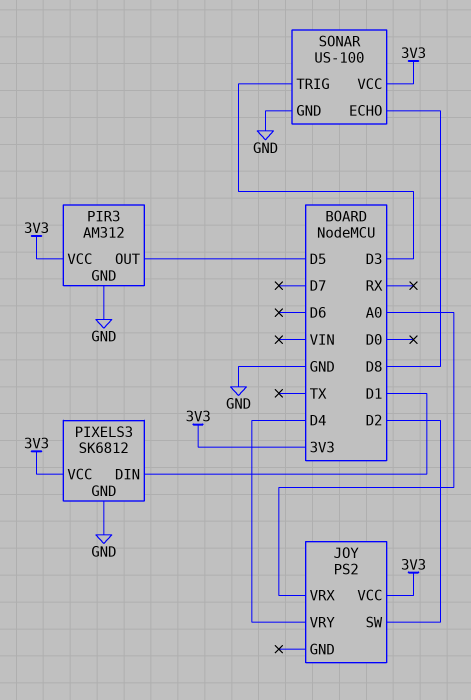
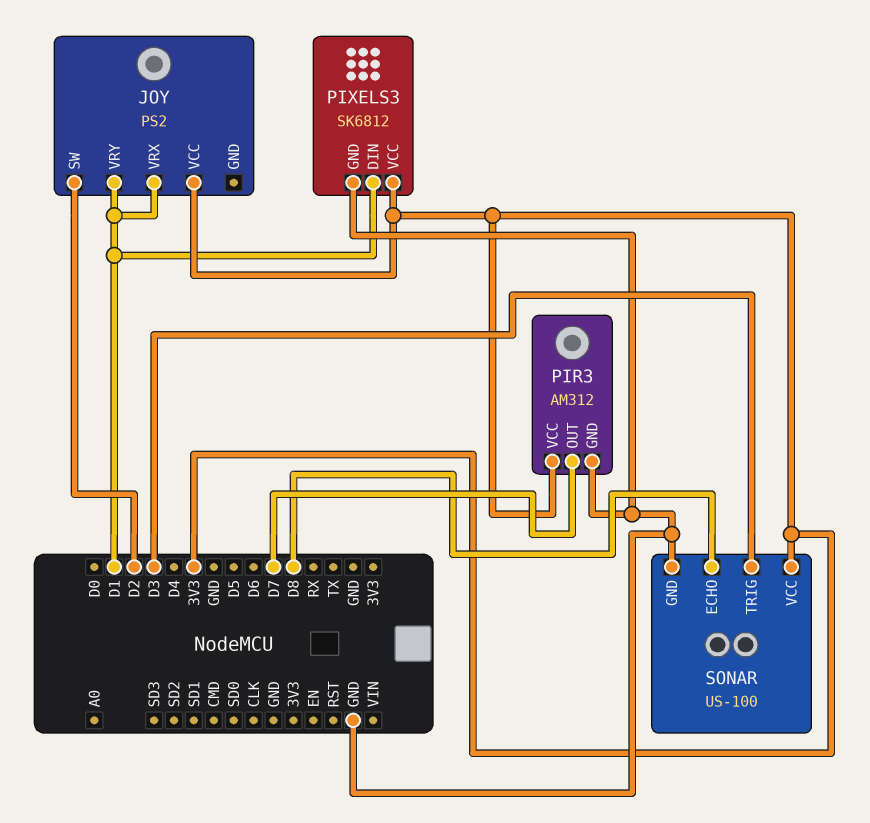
JOY pin VRX: A0 -> D1
JOY pin VRY: D4 -> D1
PIR3 pin OUT: D5 -> D7

